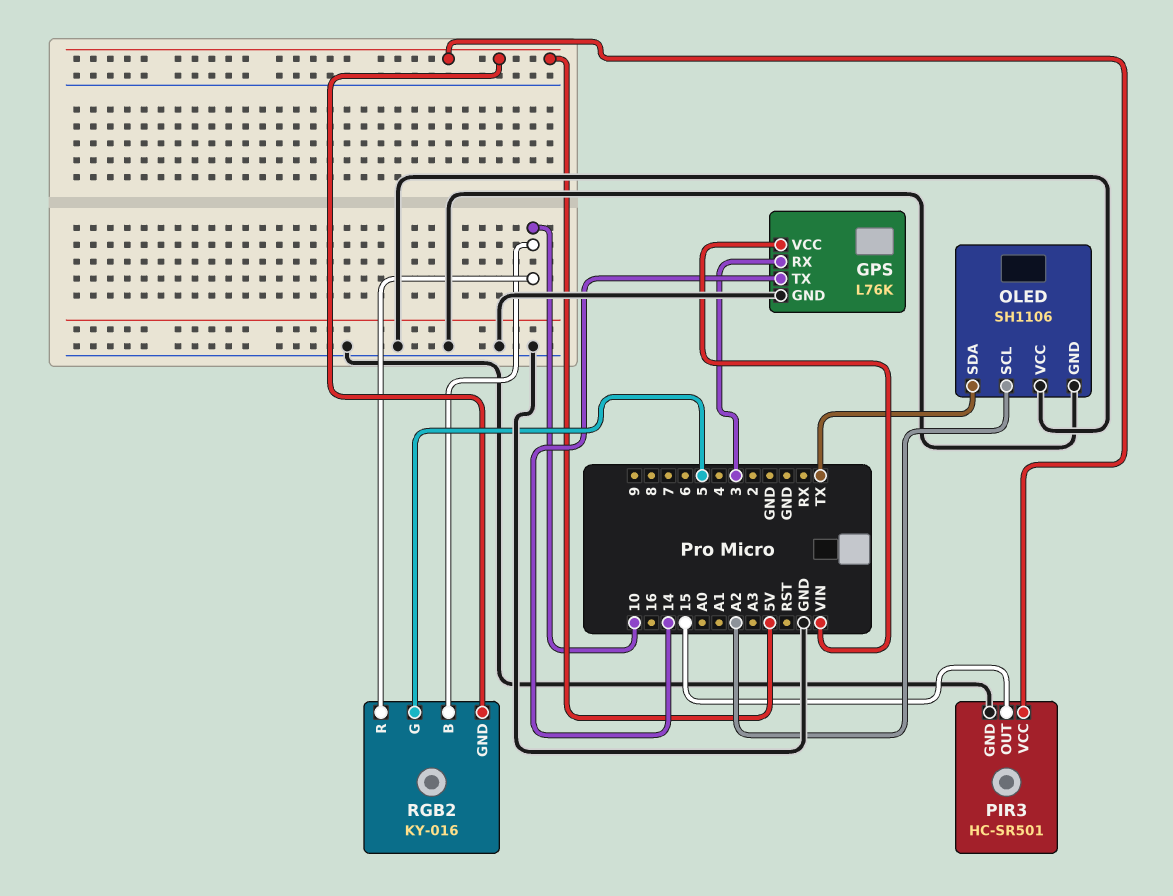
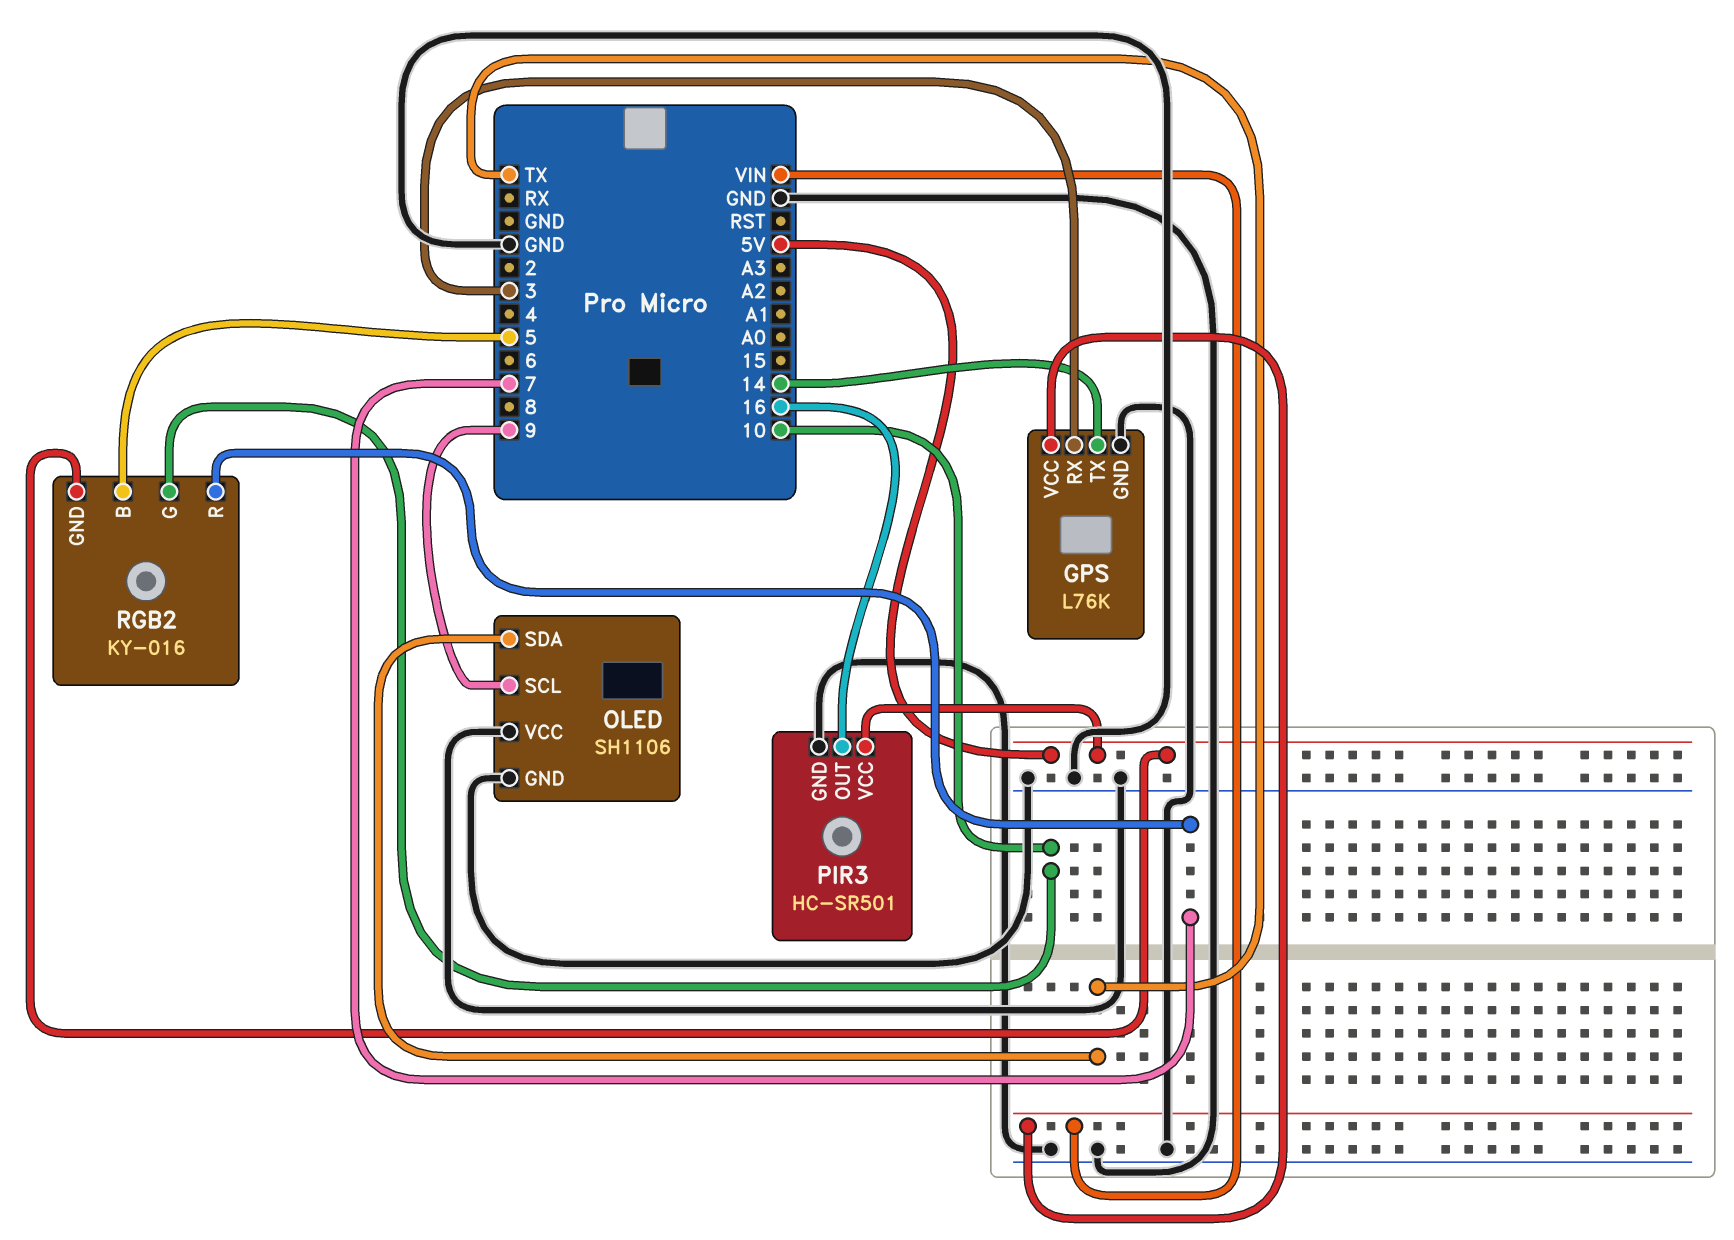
OLED pin SCL: A2 -> 9
PIR3 pin OUT: 15 -> 16
RGB2 pin B: 10 -> 5
RGB2 pin G: 5 -> 10
RGB2 pin R: 10 -> 7

